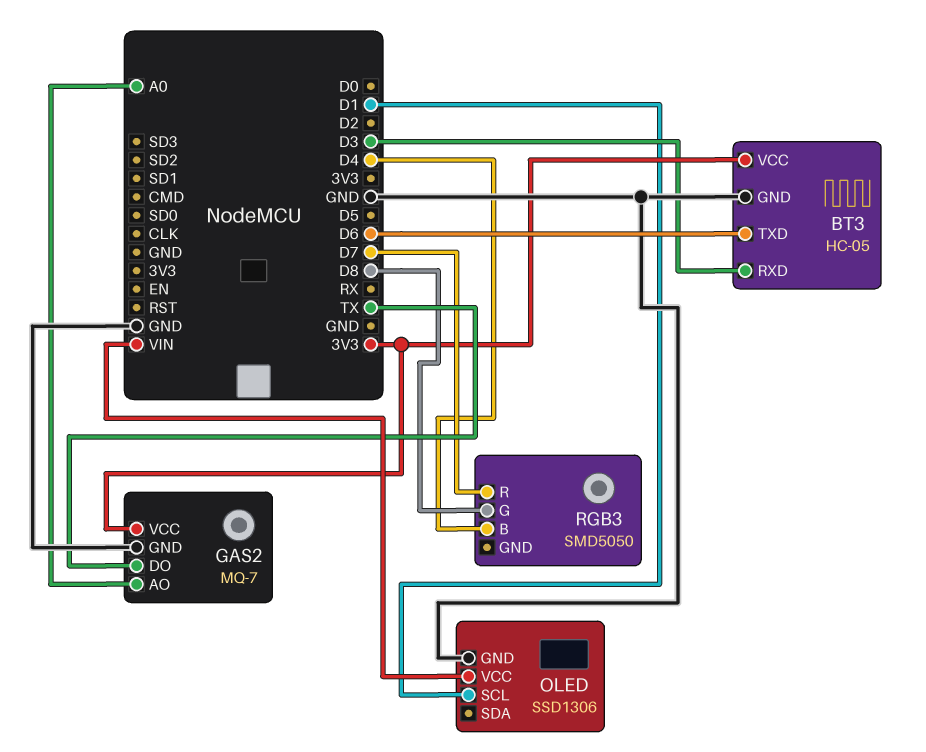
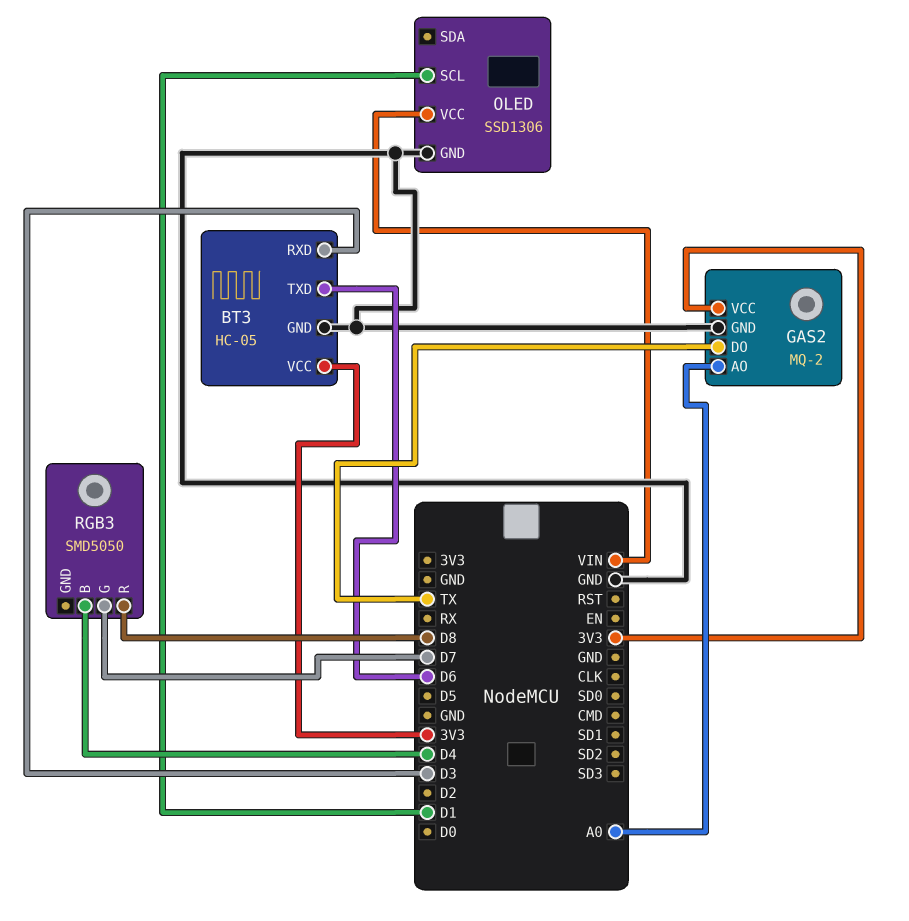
GAS2: MQ-7 -> MQ-2
RGB3 pin G: D8 -> D7
RGB3 pin R: D7 -> D8

